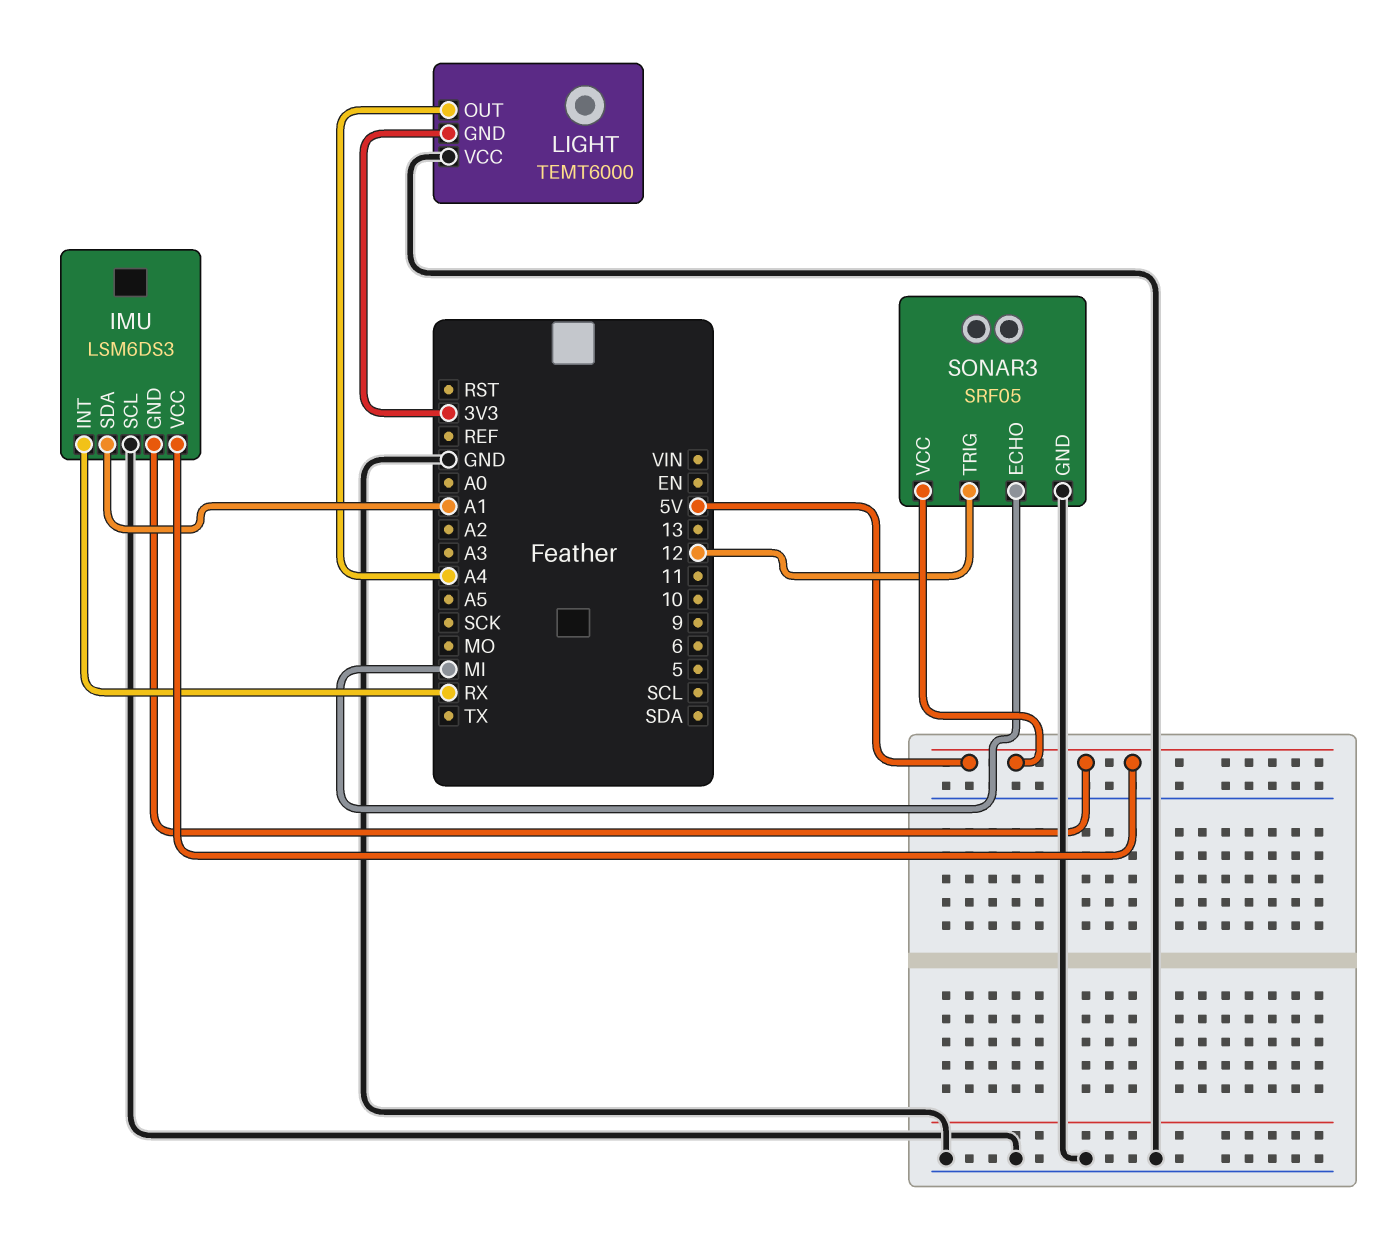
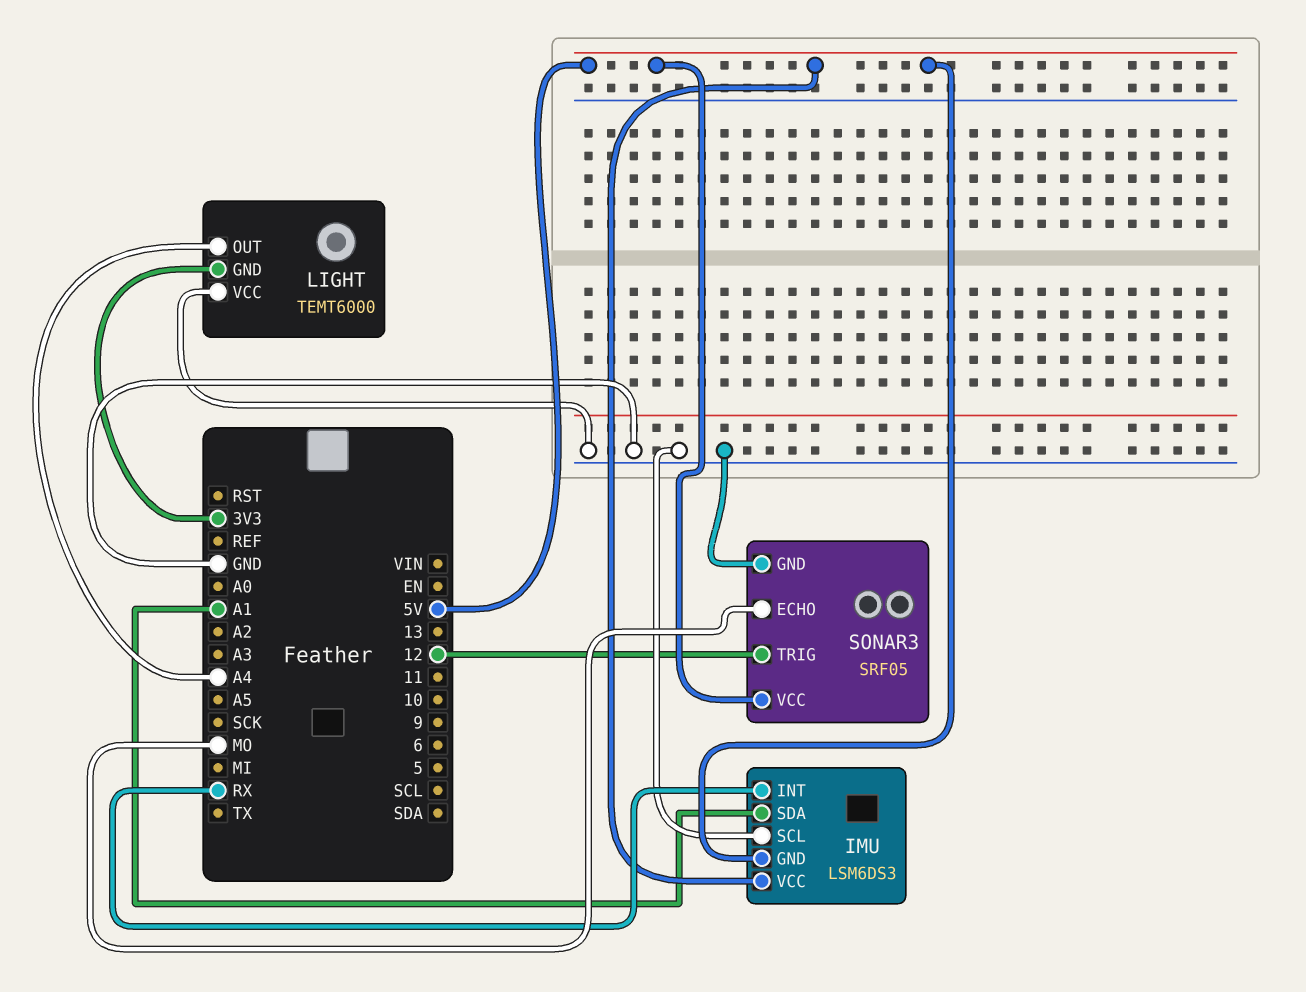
SONAR3 pin ECHO: MI -> MO

